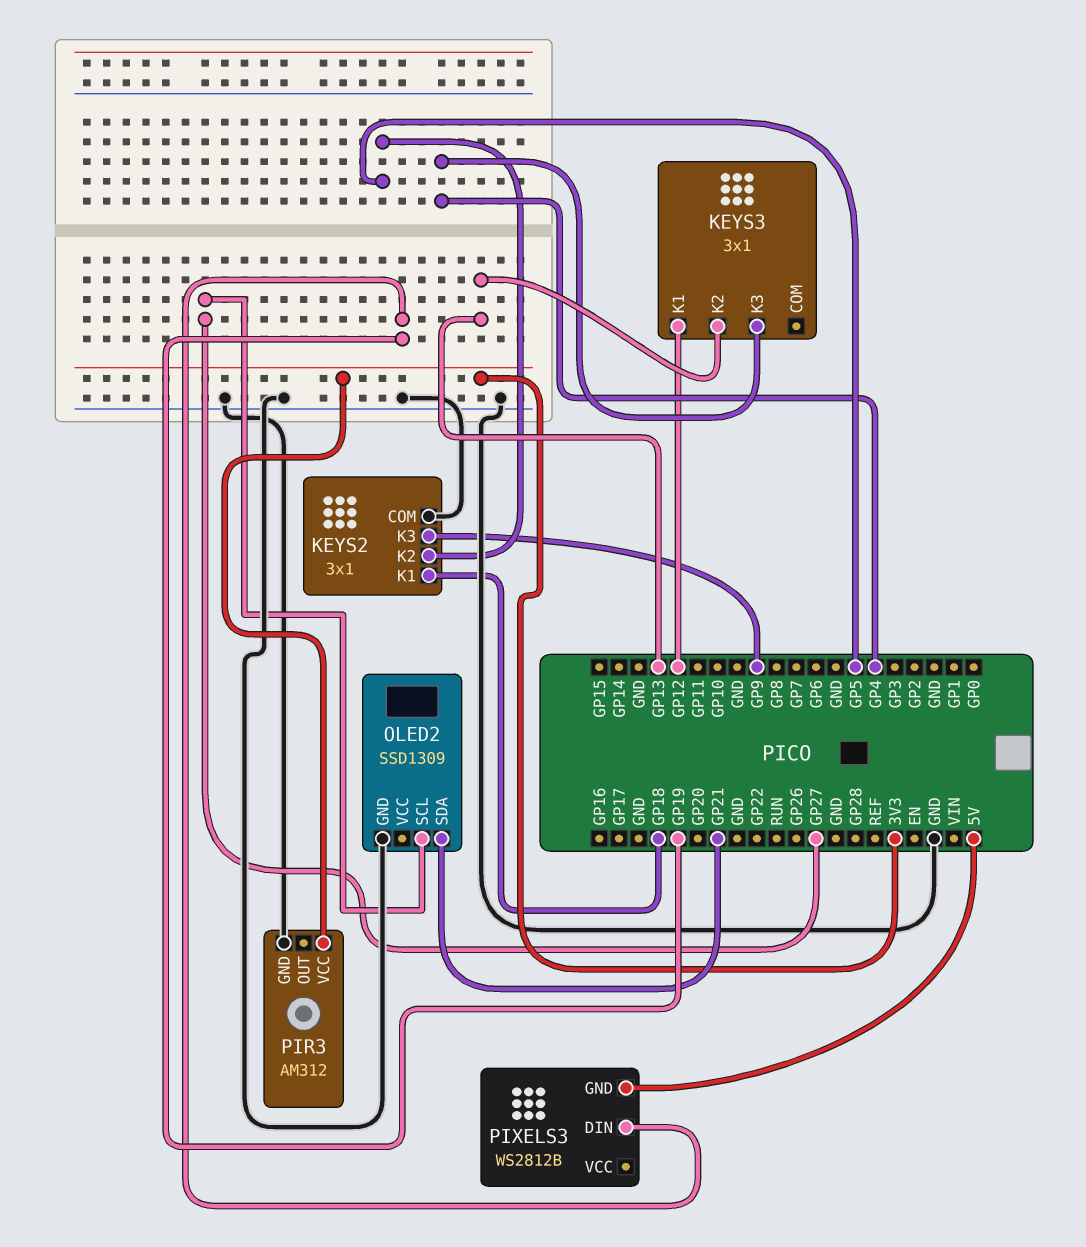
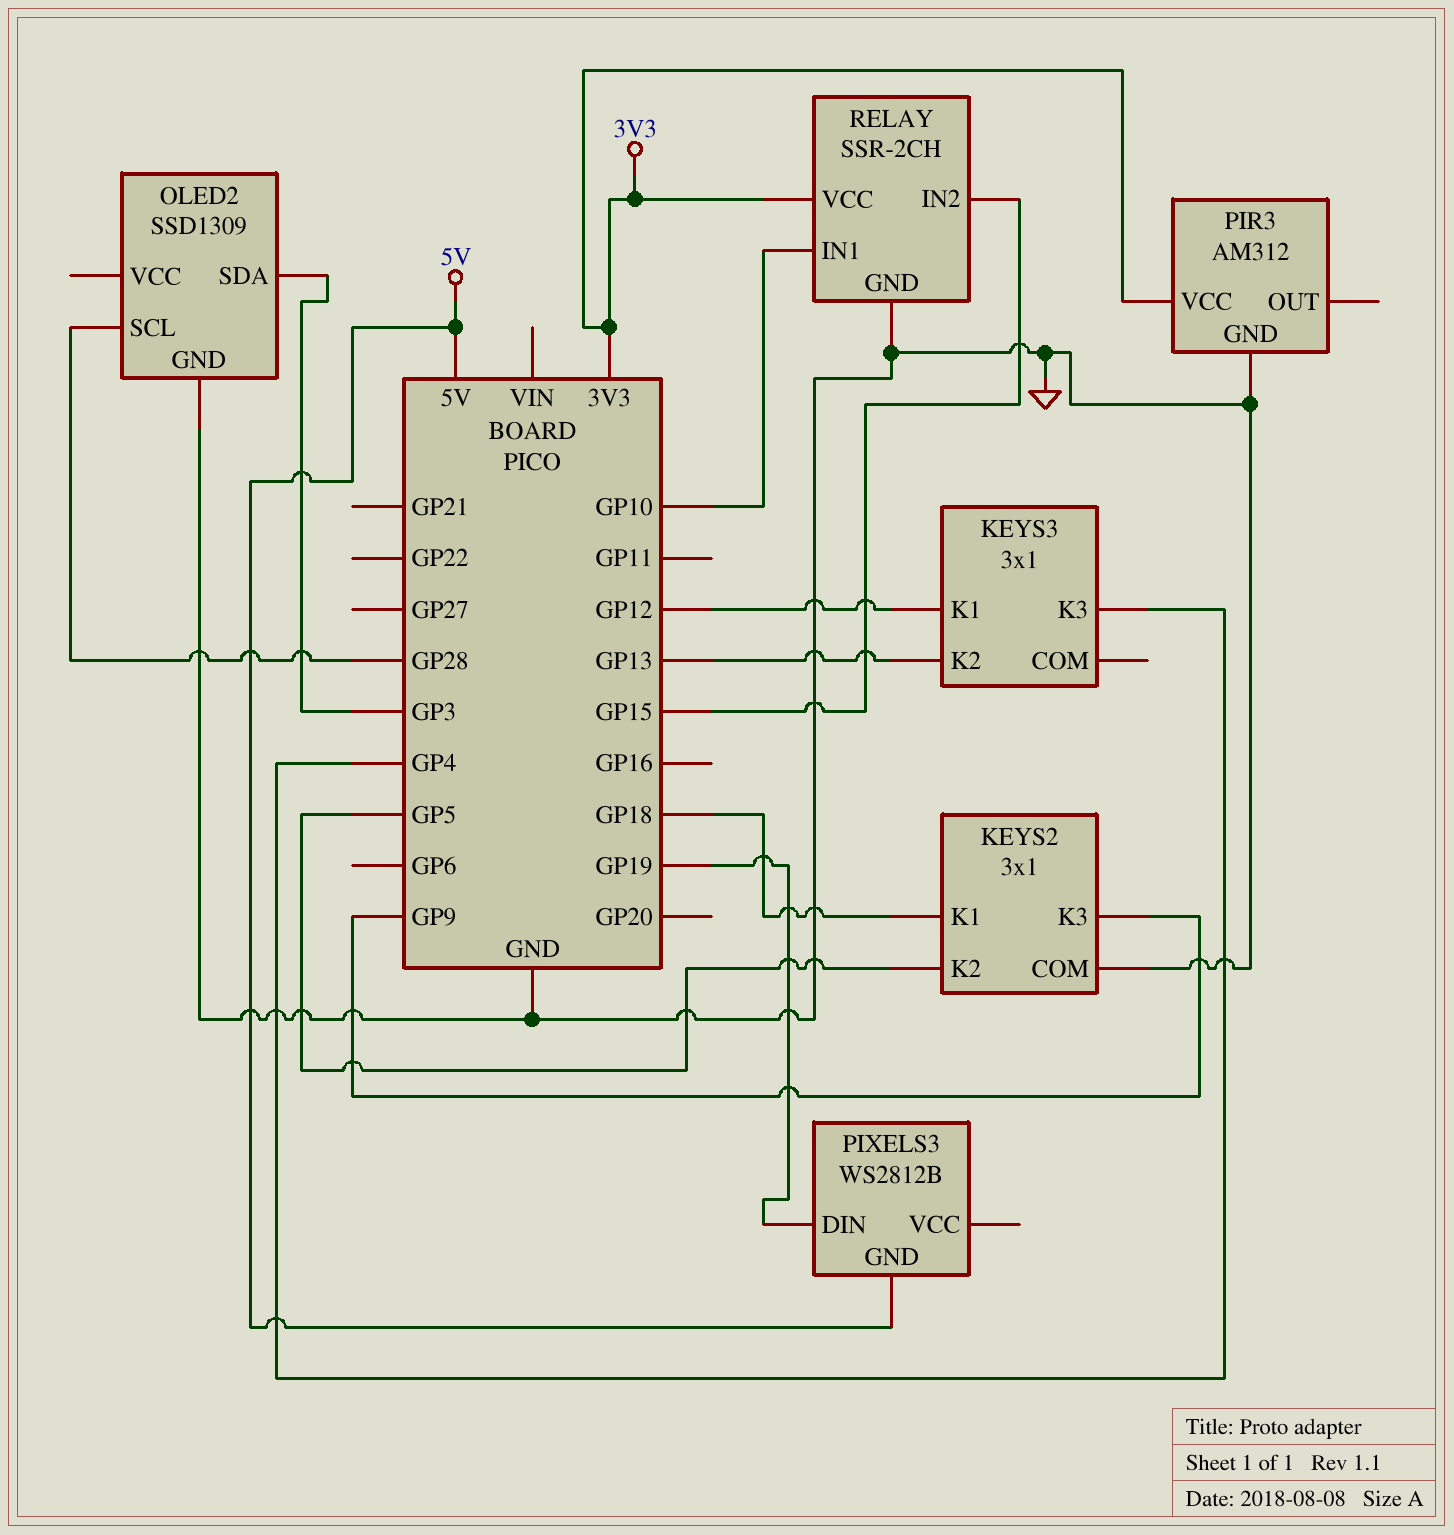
OLED2 pin SCL: GP27 -> GP28
OLED2 pin SDA: GP21 -> GP3
RELAY: none -> SSR-2CH
RELAY pin GND: none -> GND
RELAY pin IN1: none -> GP10
RELAY pin IN2: none -> GP15
RELAY pin VCC: none -> 3V3

